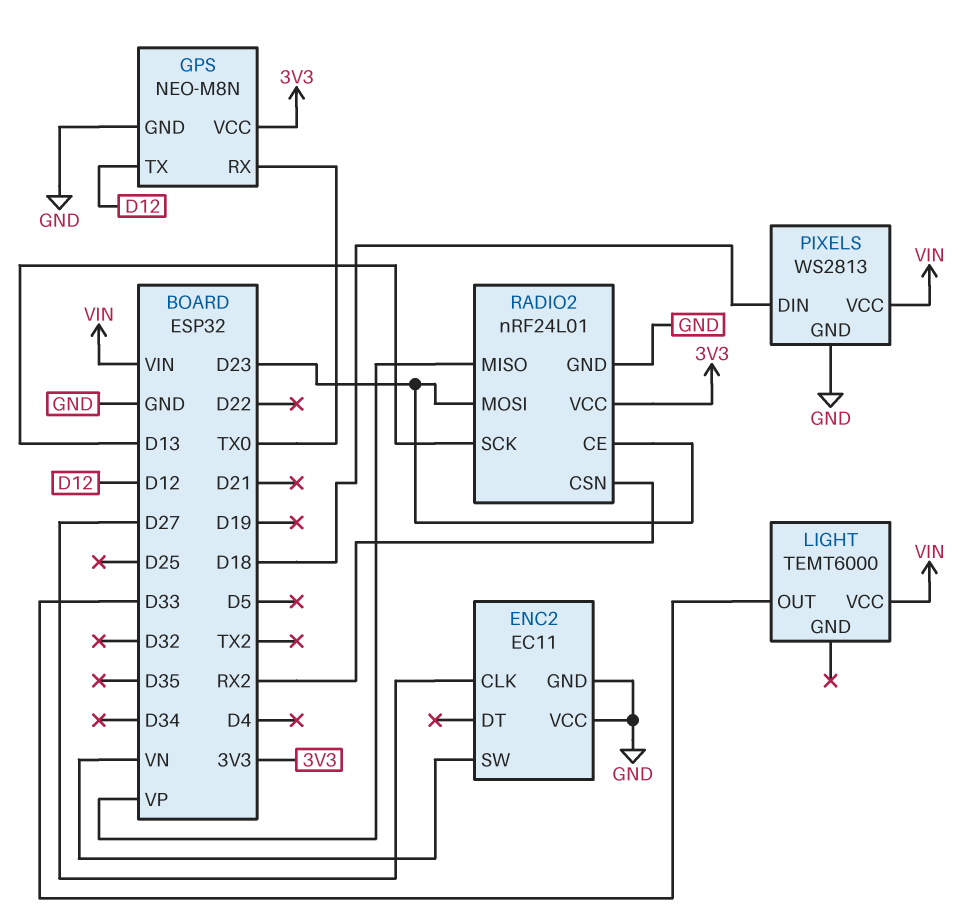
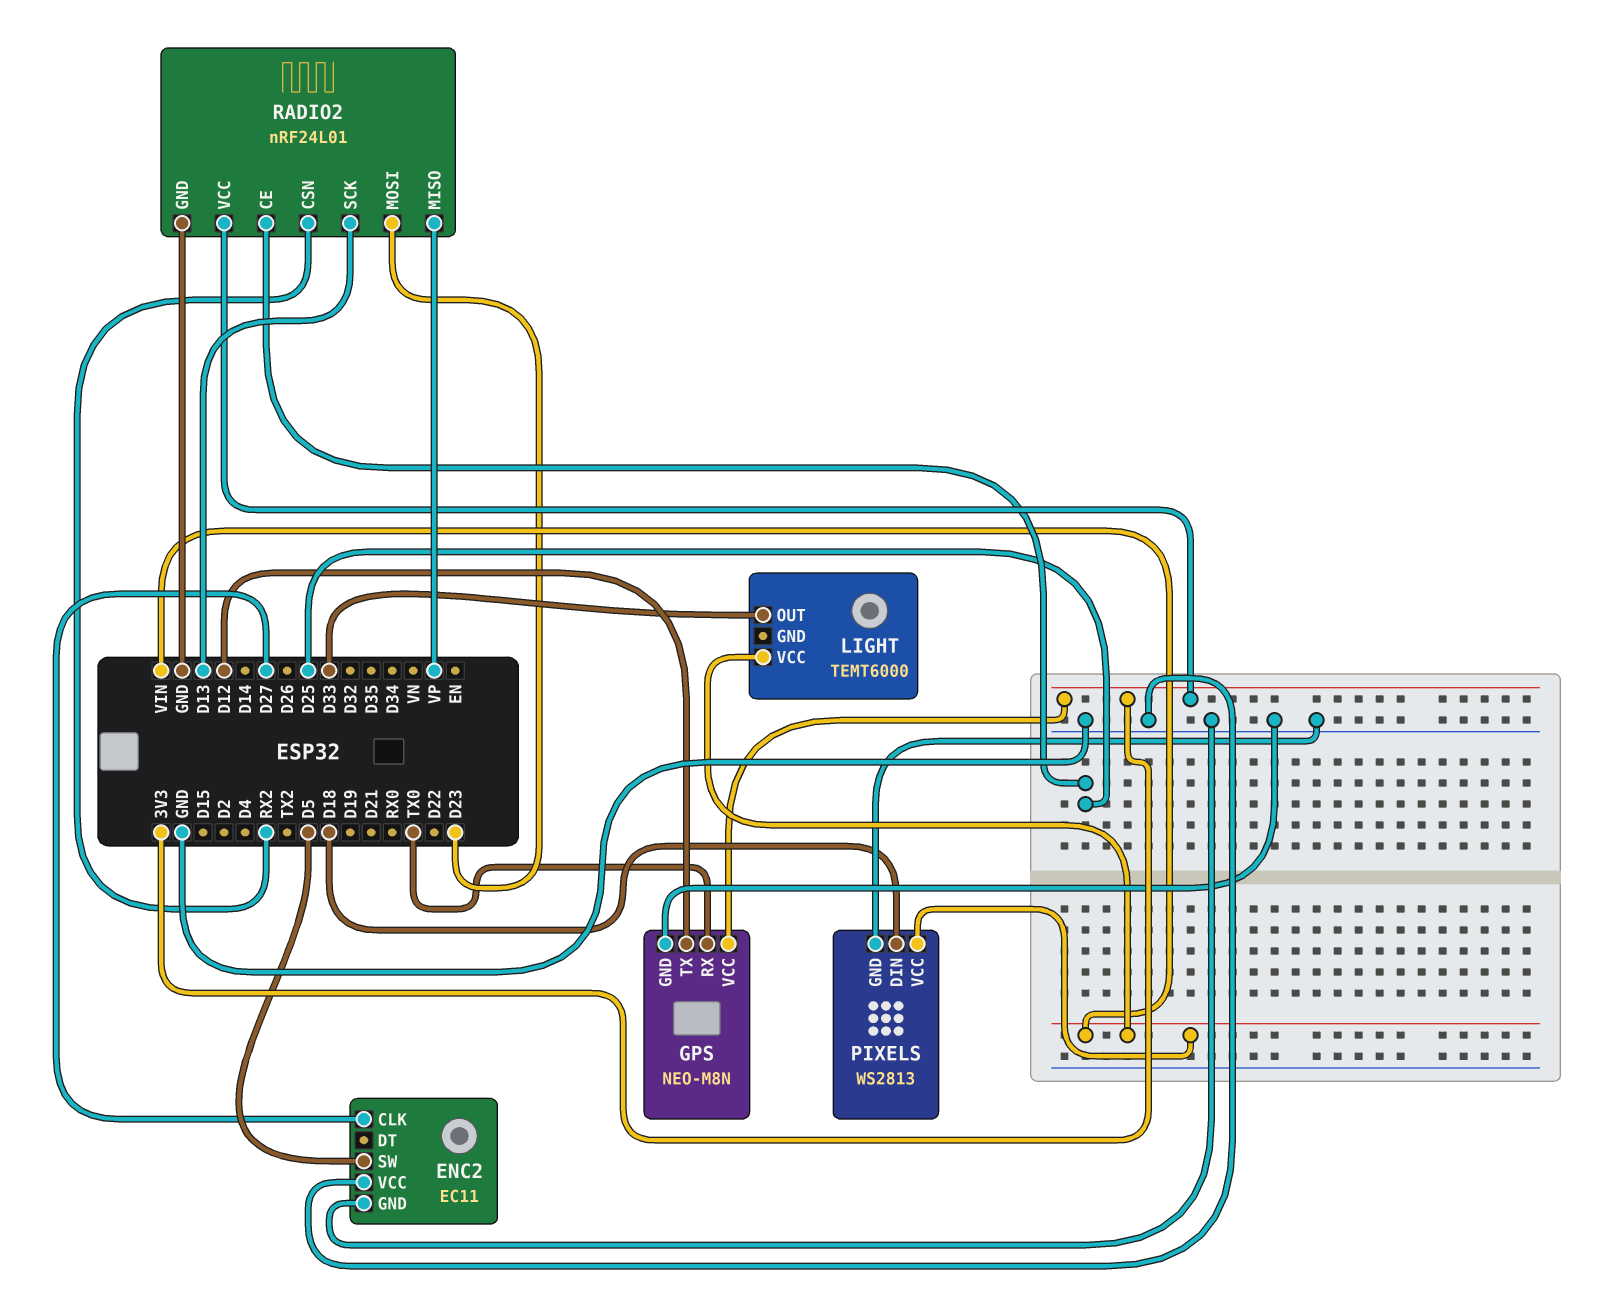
ENC2 pin SW: VN -> D5
RADIO2 pin CE: D23 -> D25

